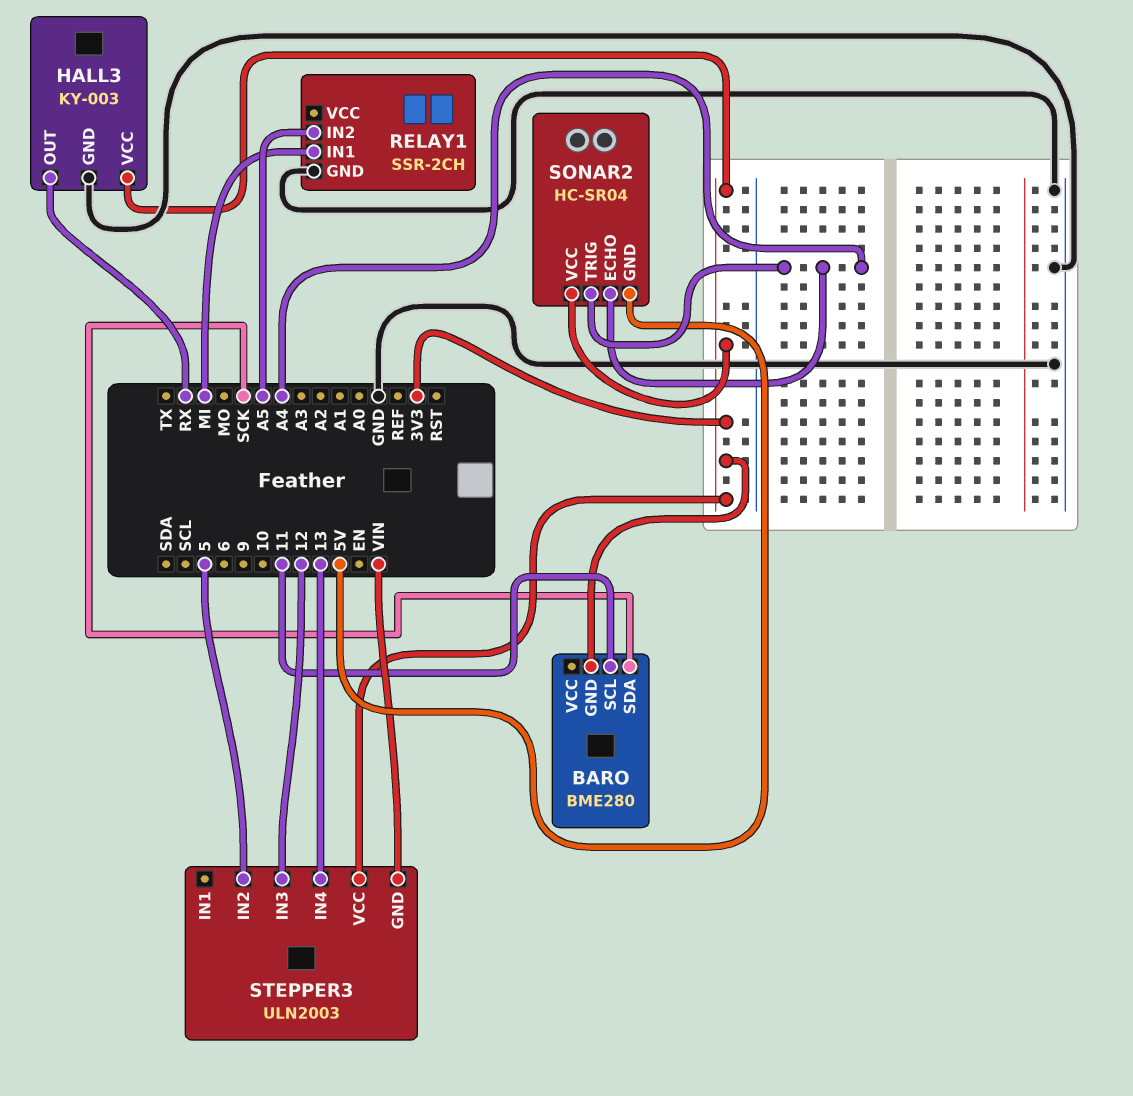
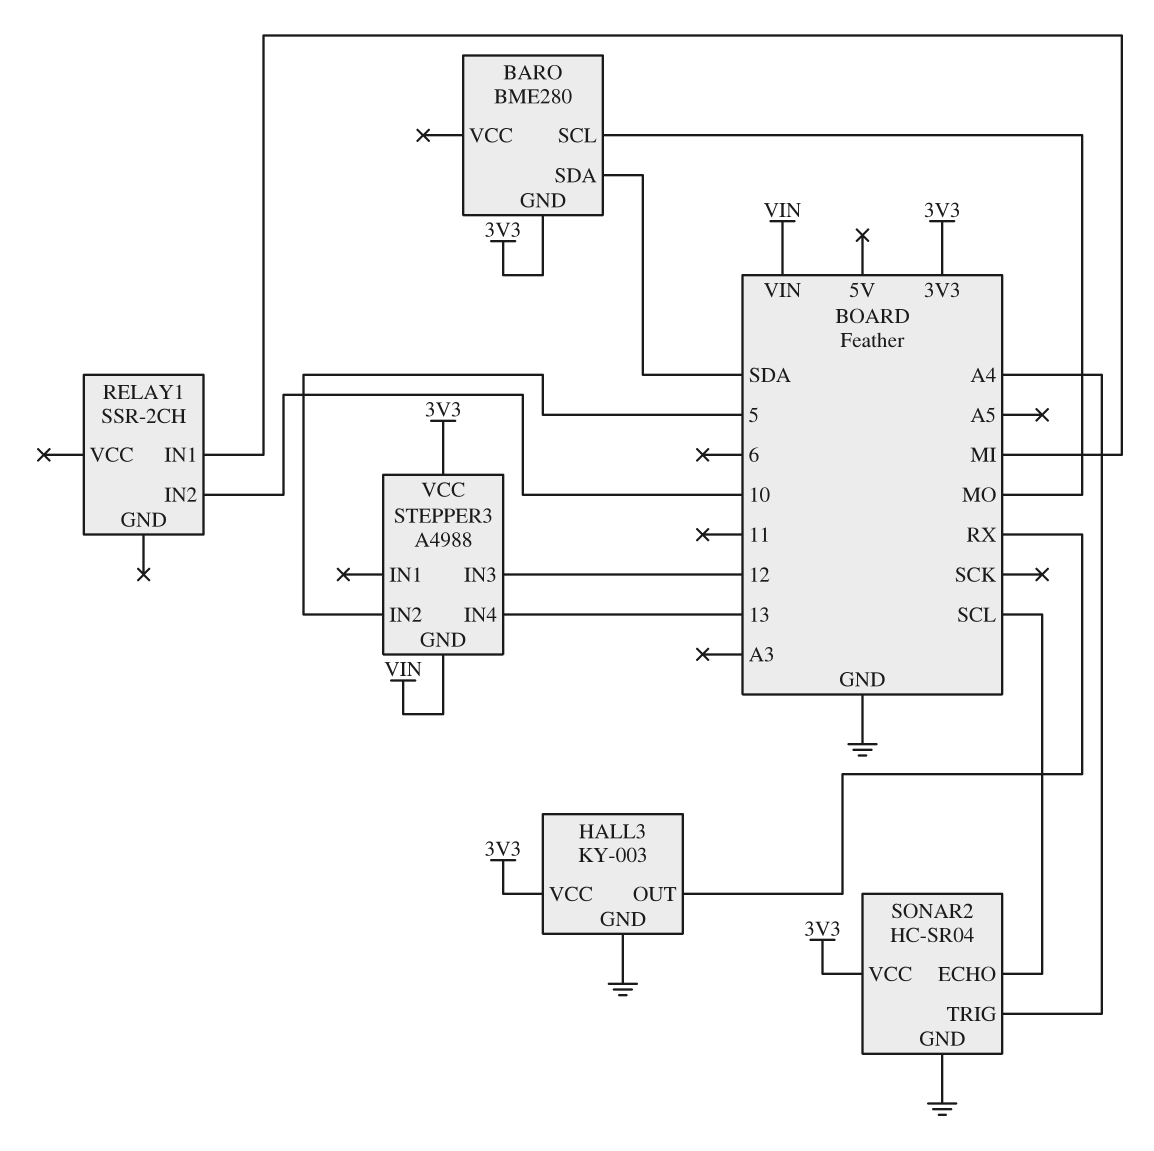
BARO pin SCL: 11 -> MO
BARO pin SDA: SCK -> SDA
RELAY1 pin GND: GND -> none
RELAY1 pin IN2: A5 -> 10
SONAR2 pin ECHO: A4 -> SCL
SONAR2 pin GND: 5V -> GND
STEPPER3: ULN2003 -> A4988

